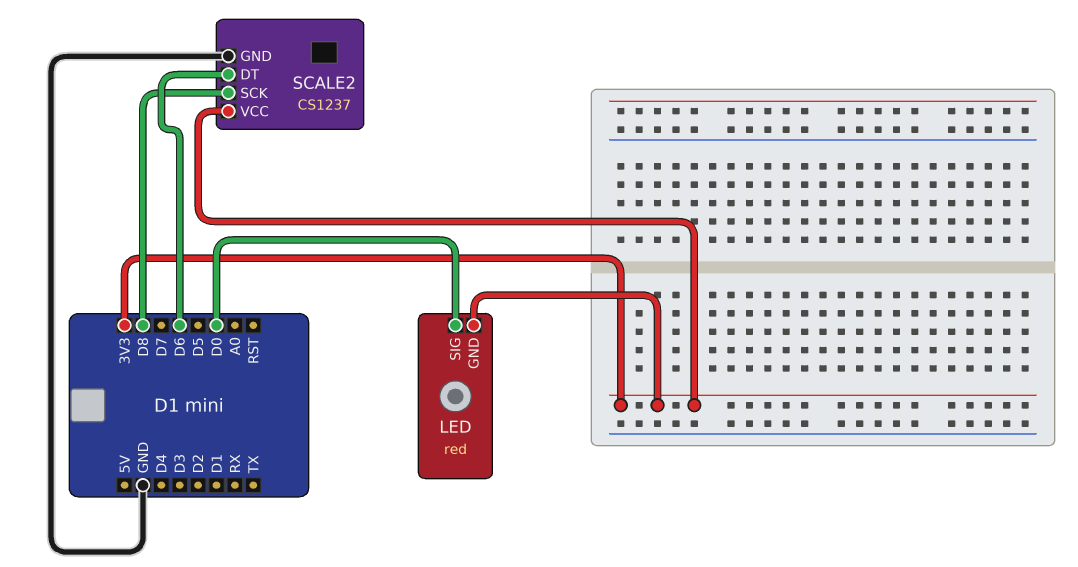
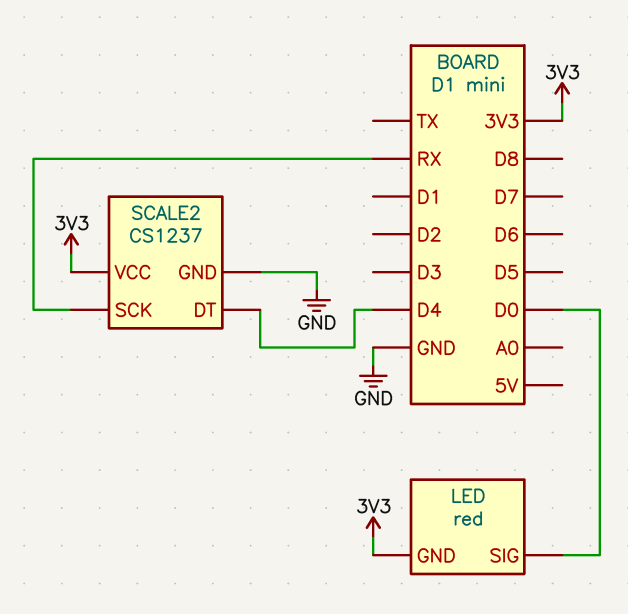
SCALE2 pin DT: D6 -> D4
SCALE2 pin SCK: D8 -> RX

